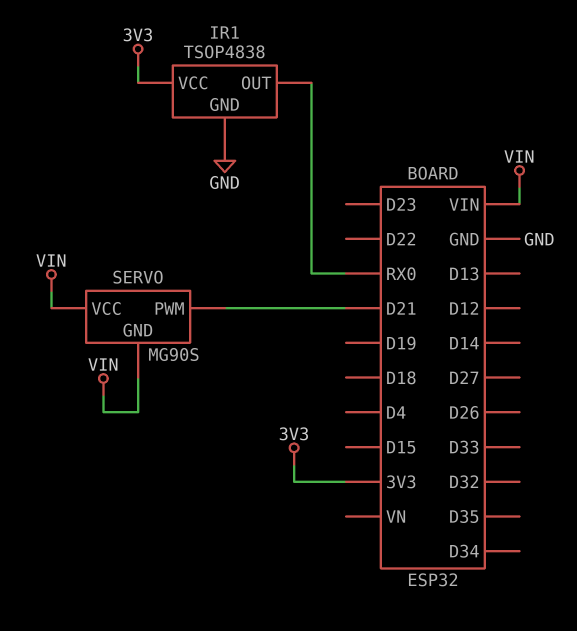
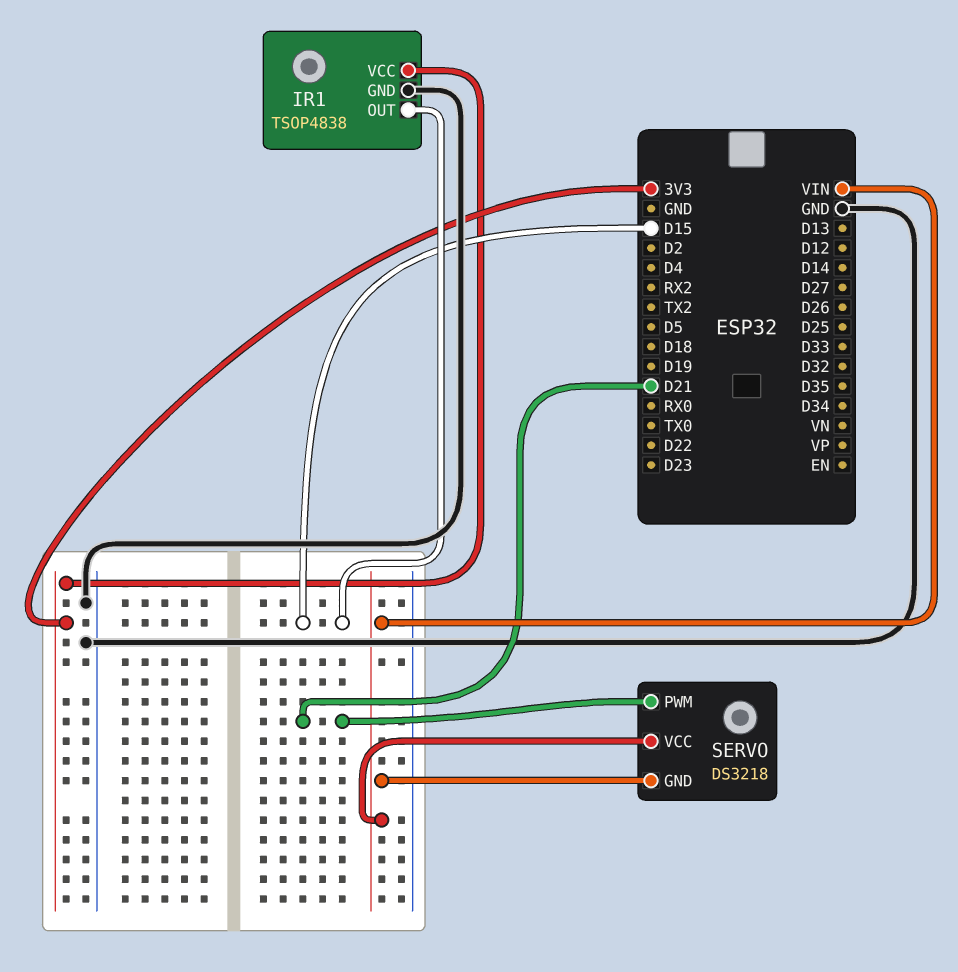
IR1 pin OUT: RX0 -> D15
SERVO: MG90S -> DS3218

